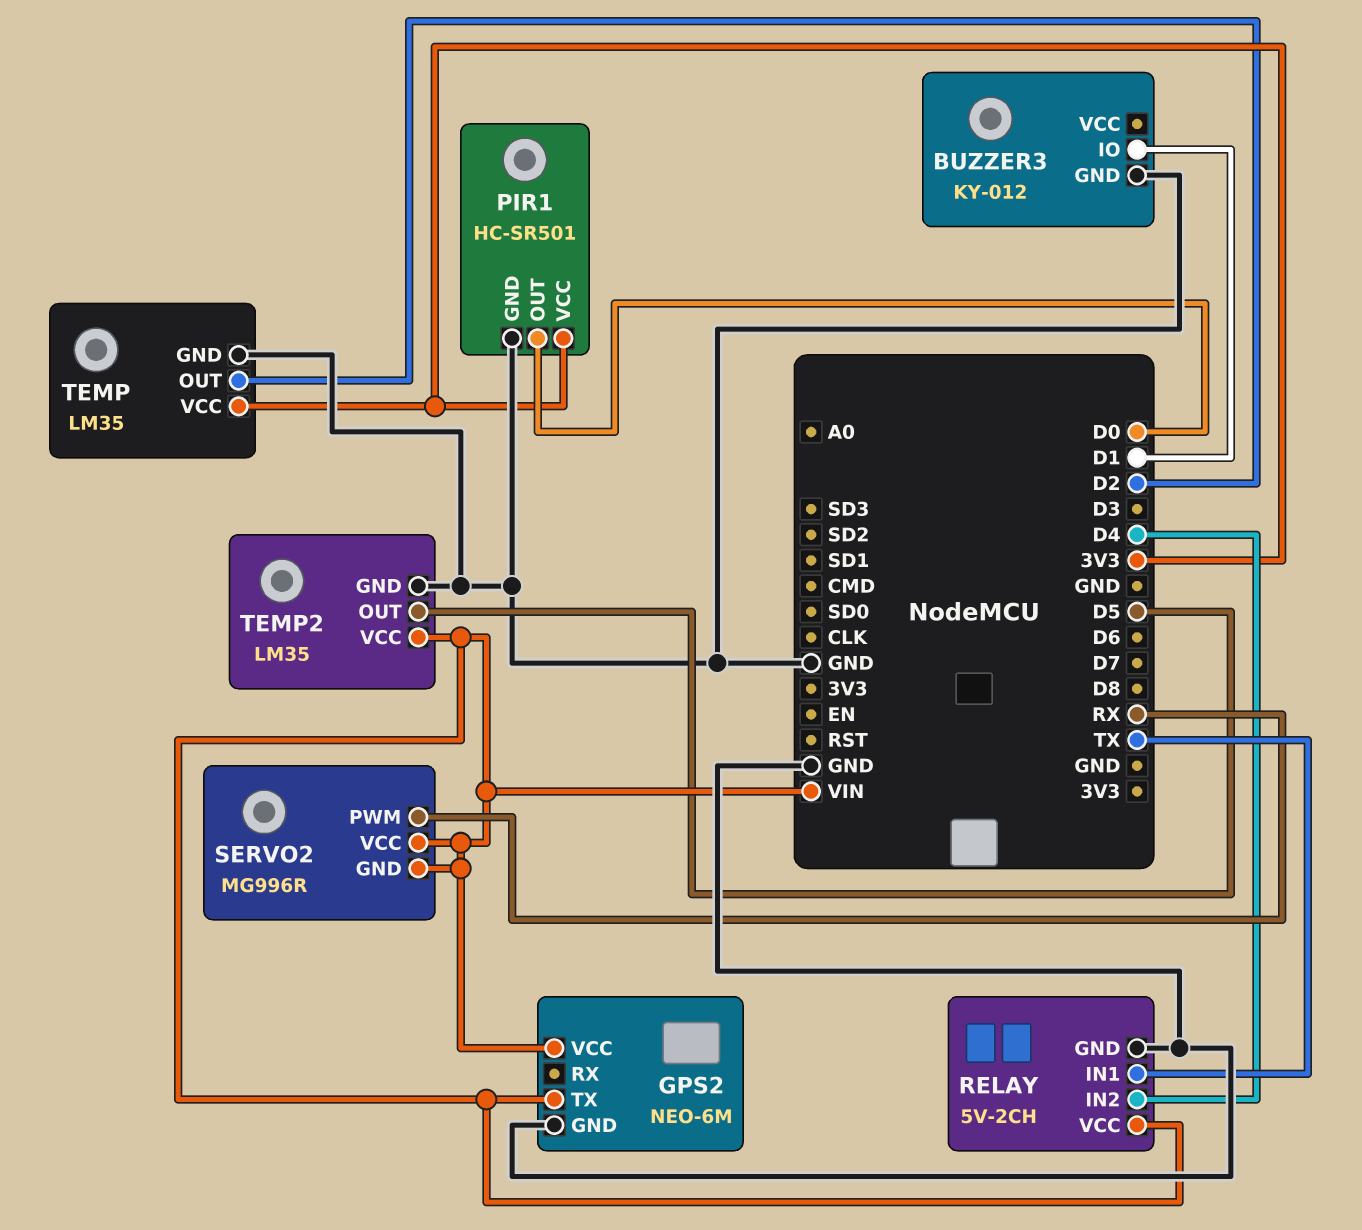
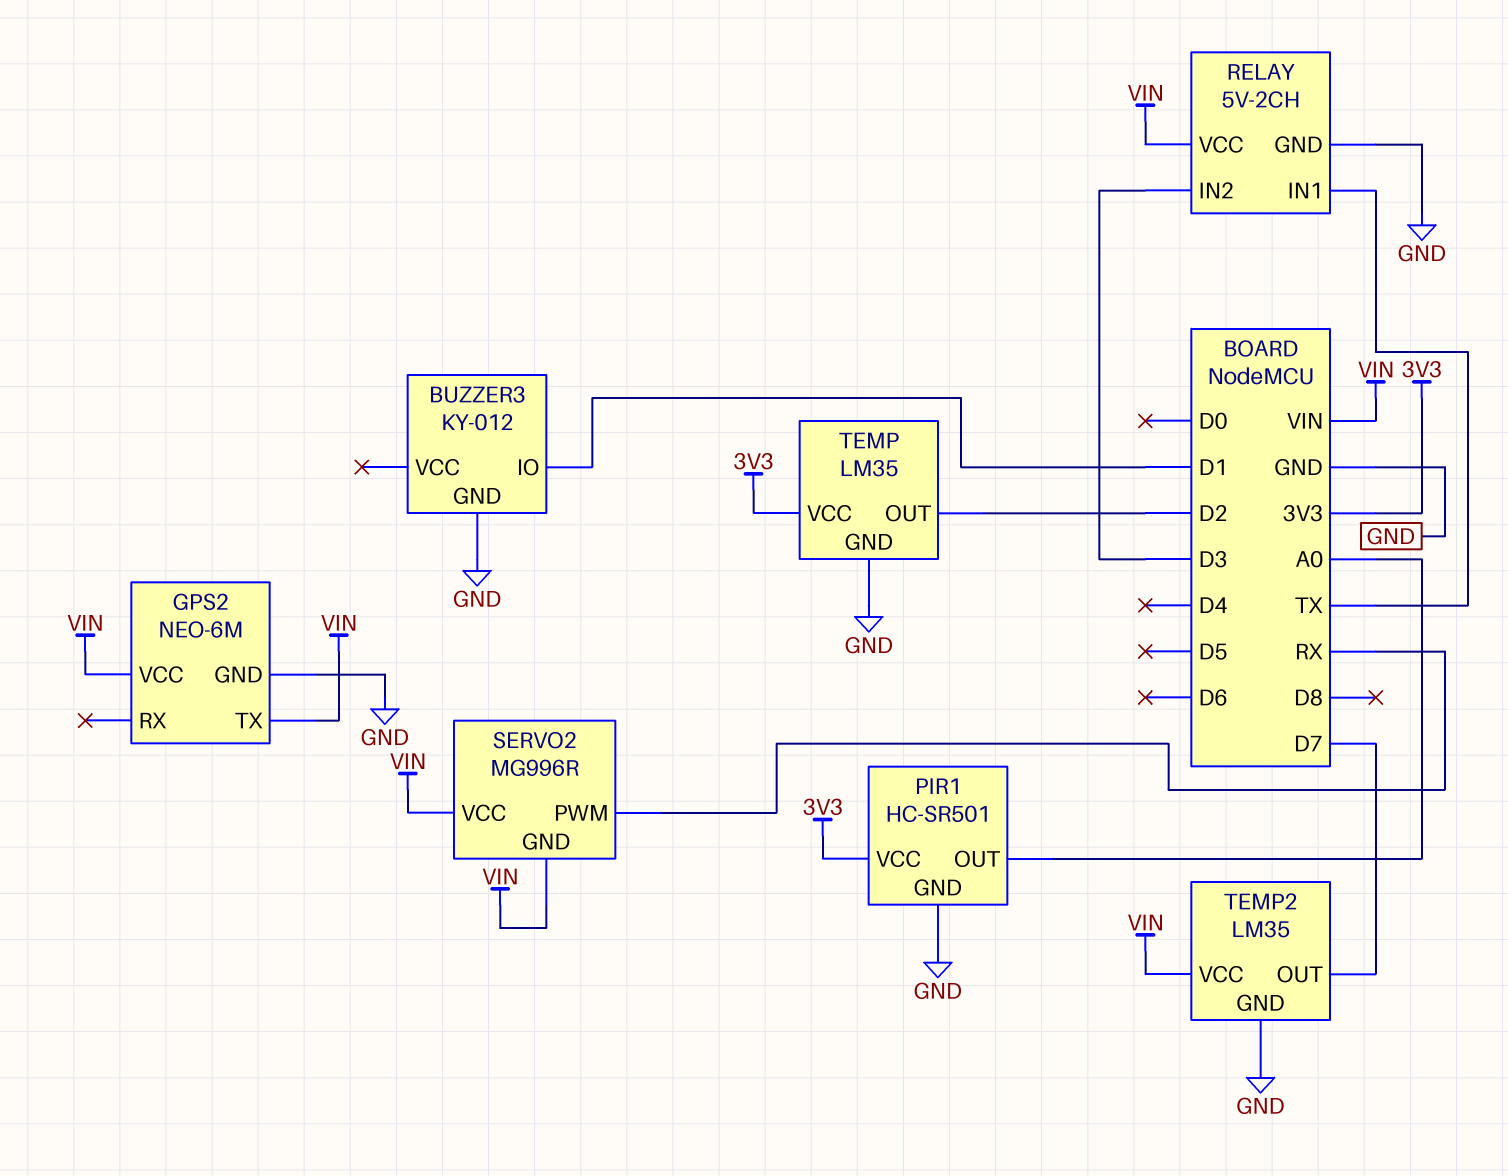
PIR1 pin OUT: D0 -> A0
RELAY pin IN2: D4 -> D3
TEMP2 pin OUT: D5 -> D7

